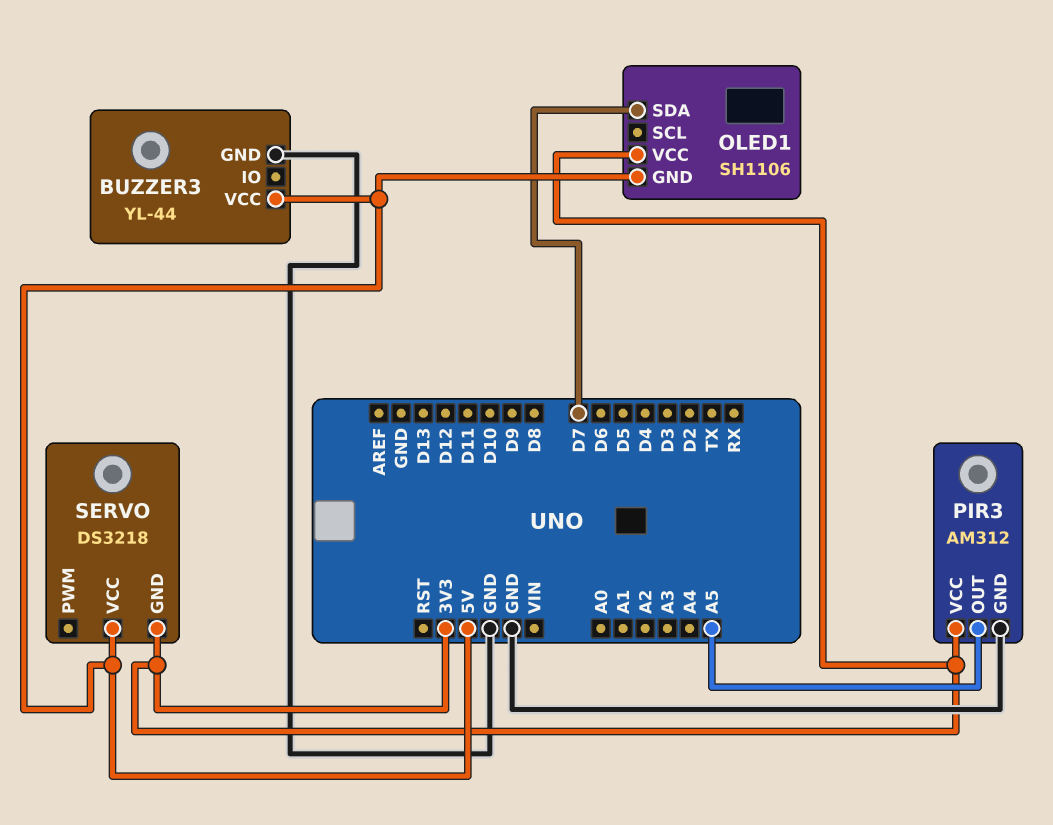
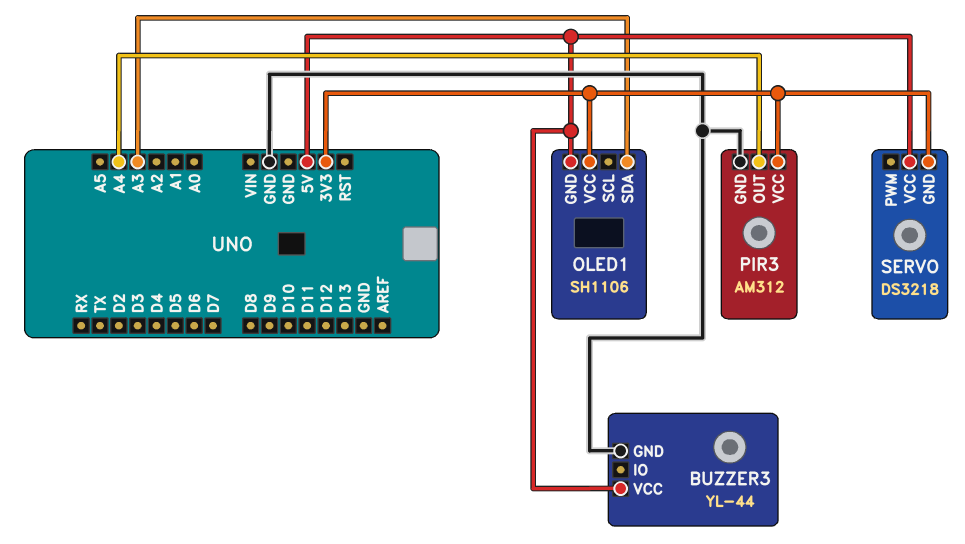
OLED1 pin SDA: D7 -> A3
PIR3 pin OUT: A5 -> A4

